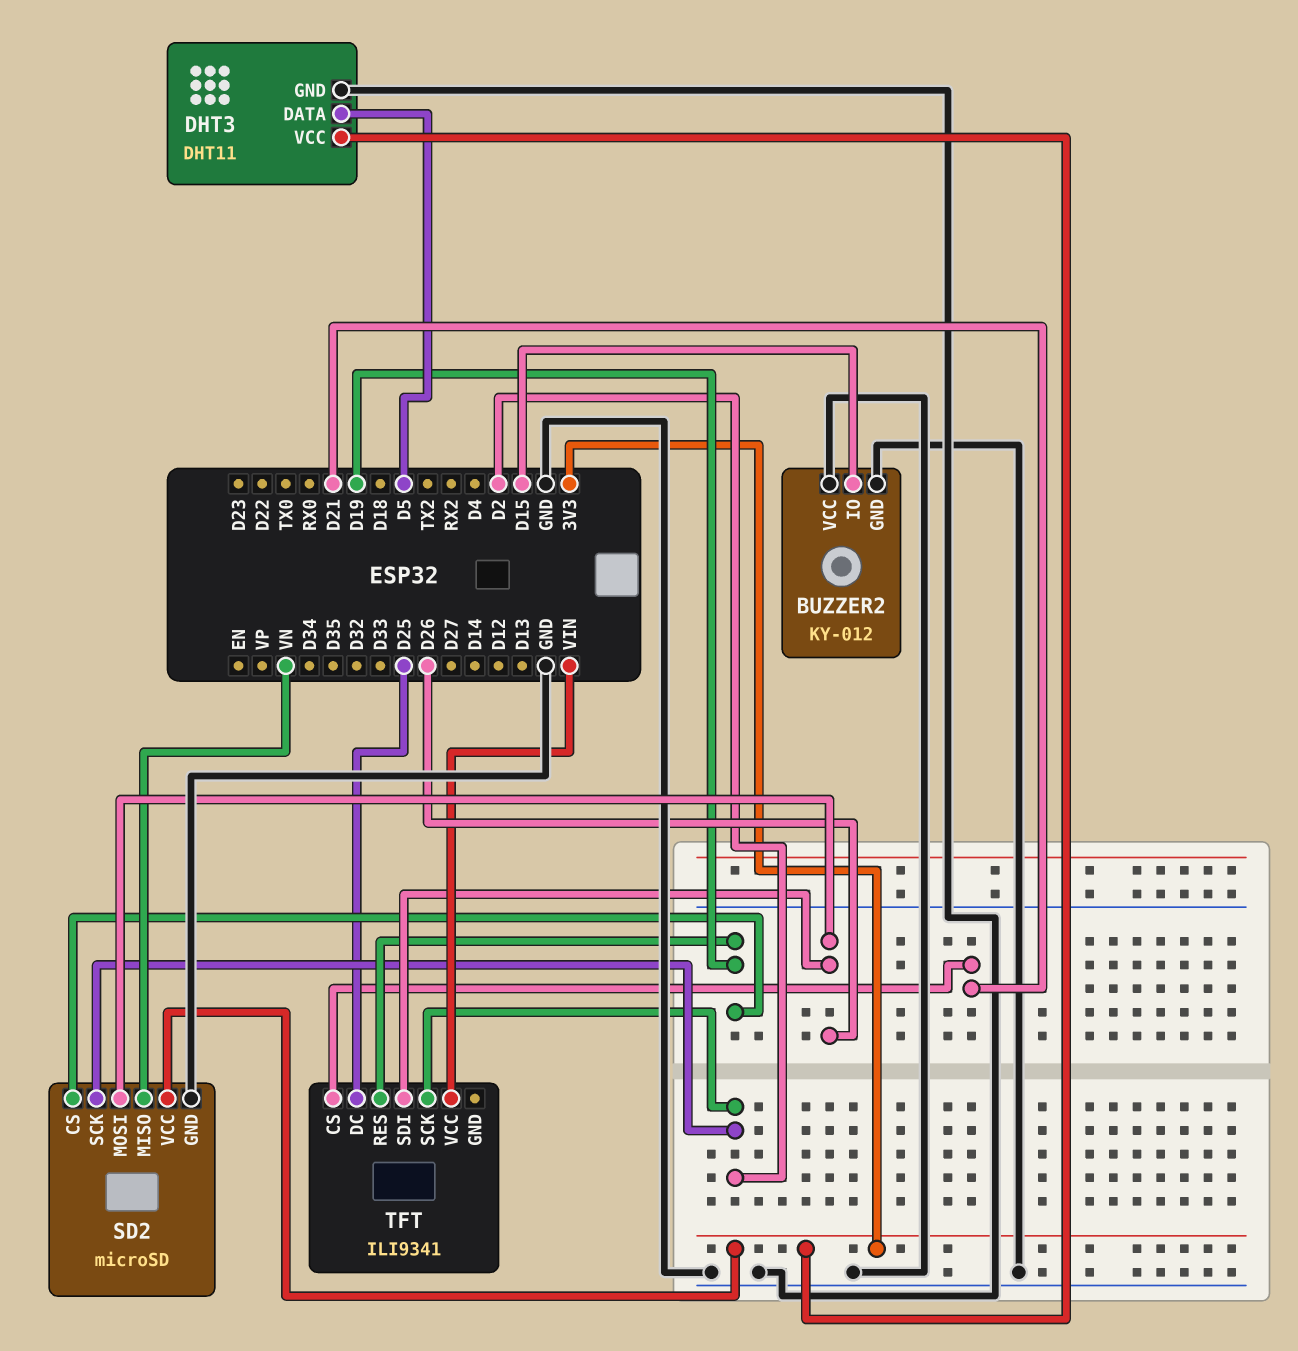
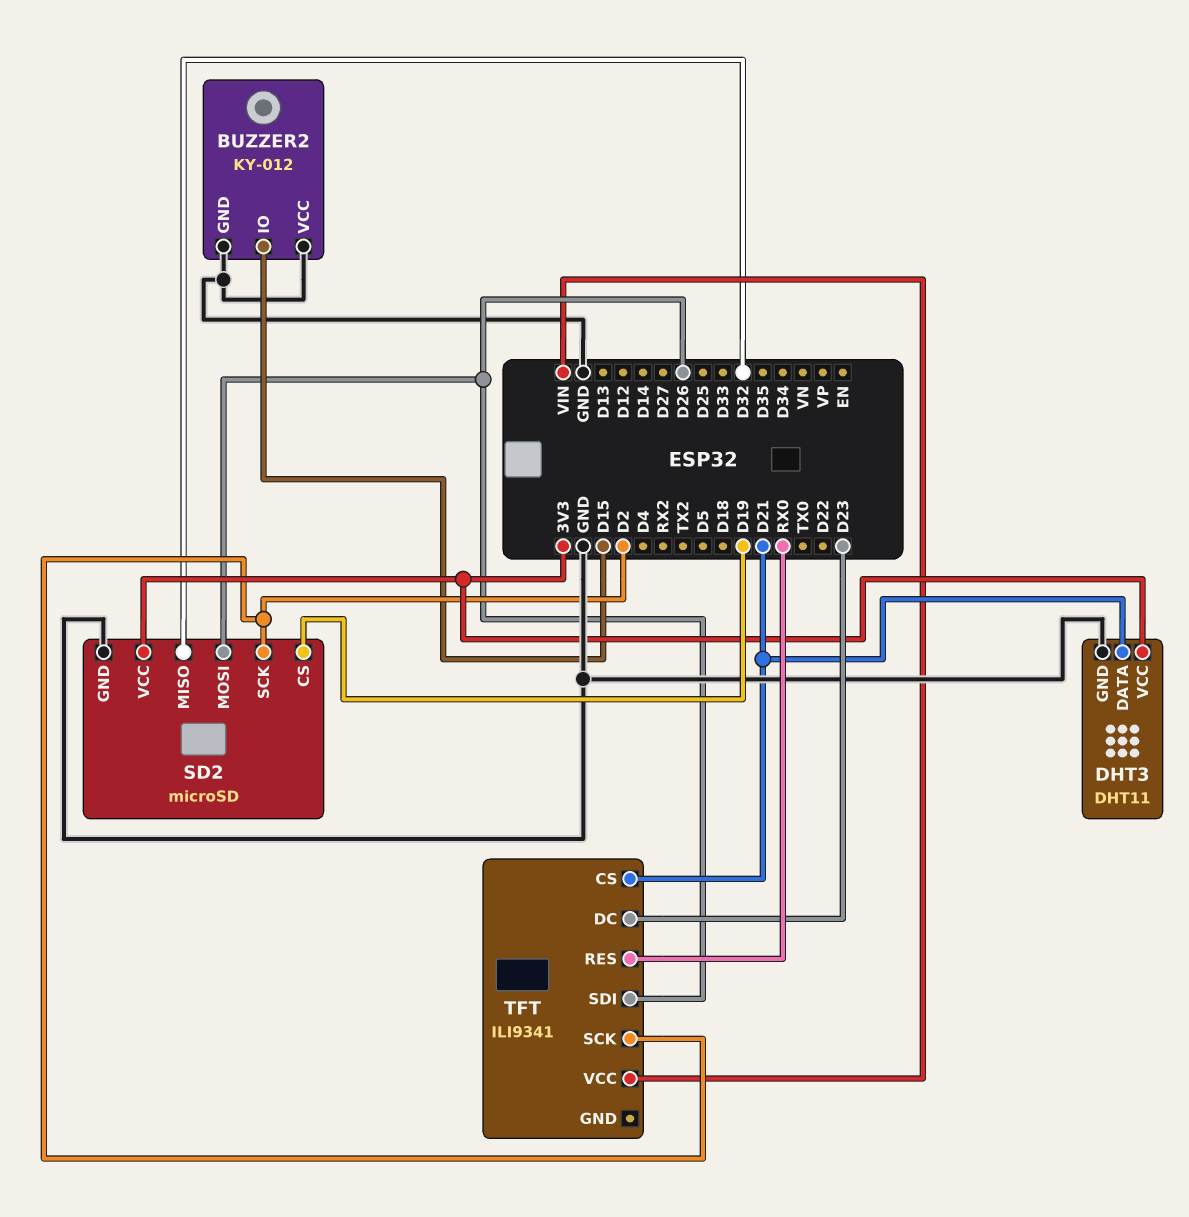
DHT3 pin DATA: D5 -> D21
SD2 pin MISO: VN -> D32
TFT pin DC: D25 -> D23
TFT pin RES: D19 -> RX0

